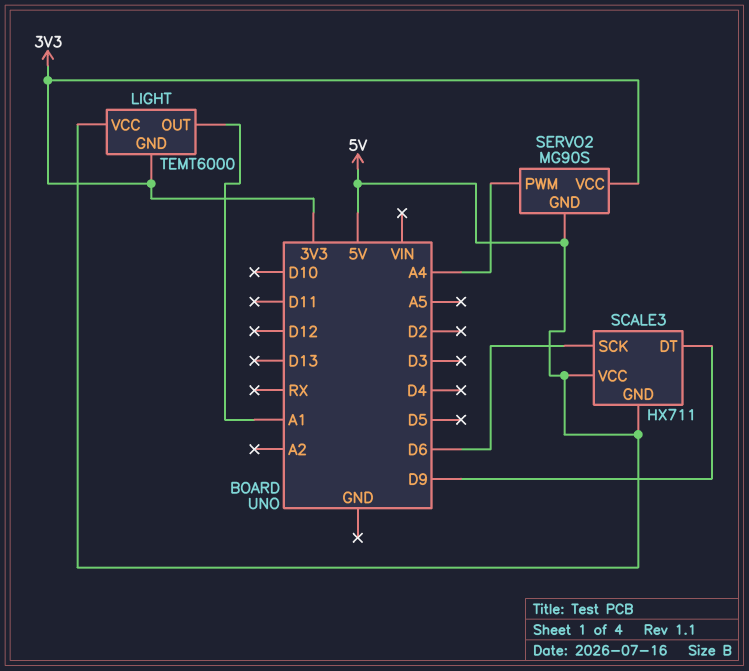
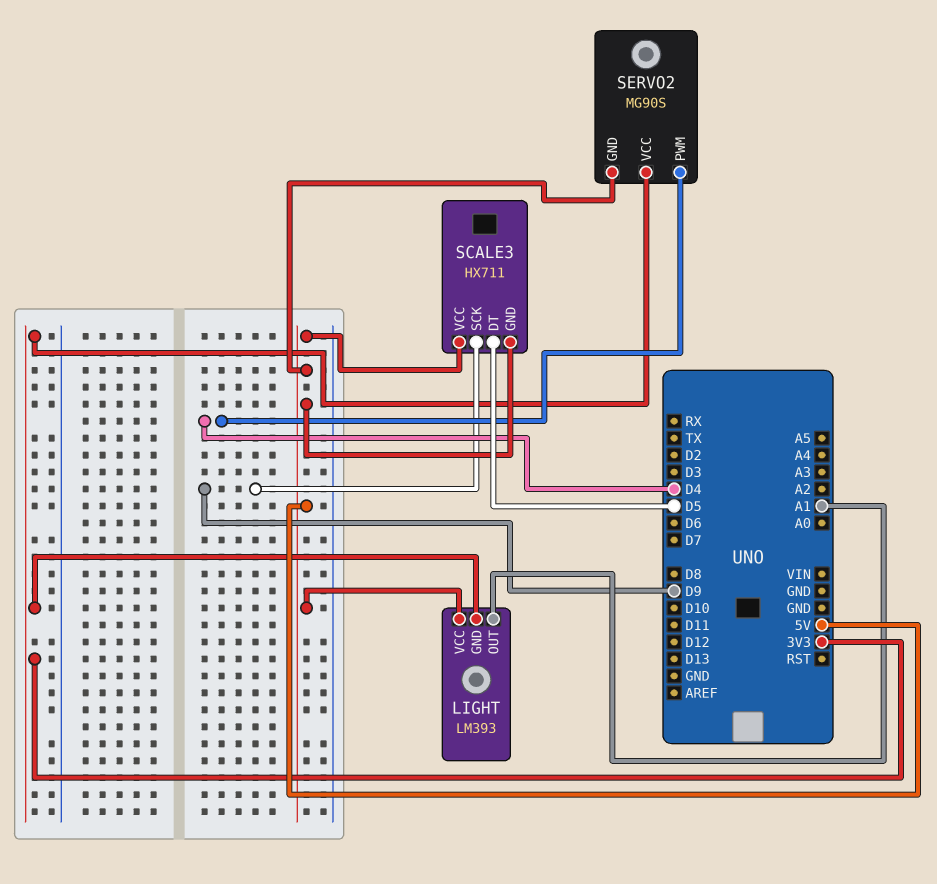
LIGHT: TEMT6000 -> LM393
SCALE3 pin DT: D9 -> D5
SCALE3 pin SCK: D6 -> D9
SERVO2 pin PWM: A4 -> D4

